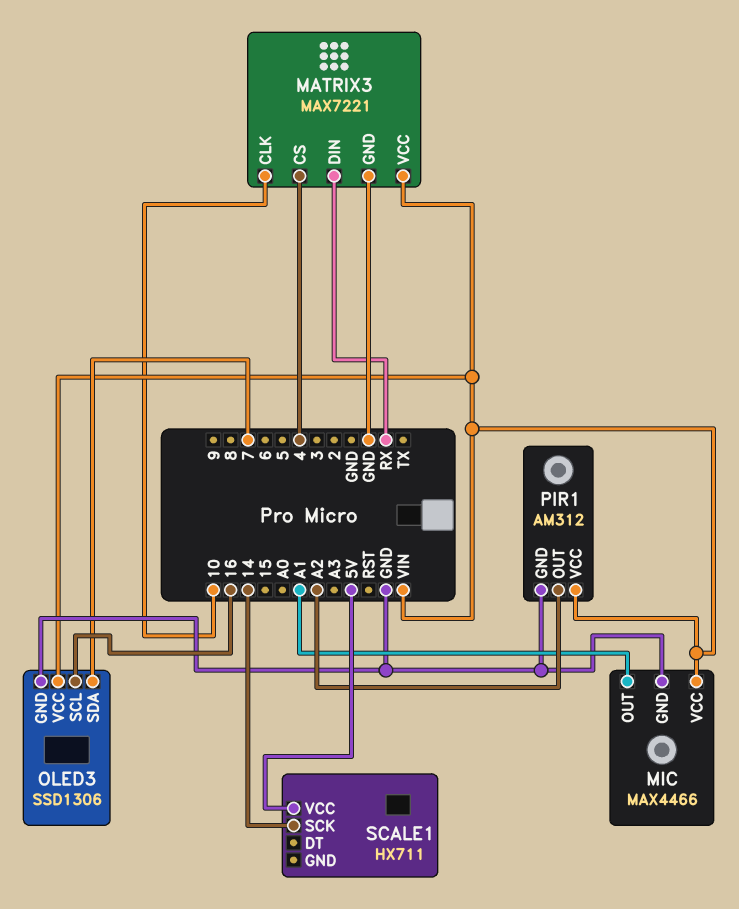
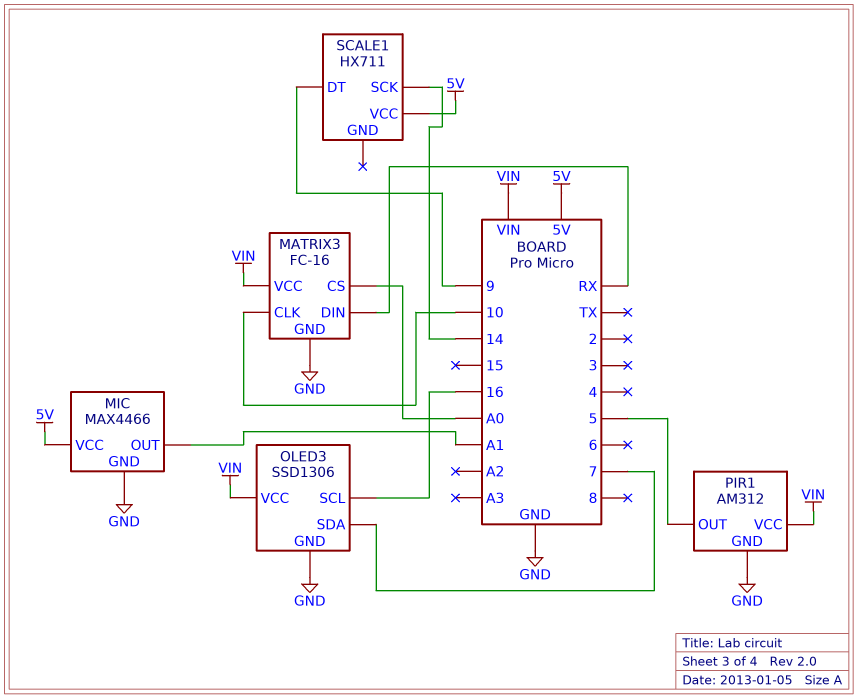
MATRIX3: MAX7221 -> FC-16
MATRIX3 pin CS: 4 -> A0
MIC pin VCC: VIN -> 5V
PIR1 pin OUT: A2 -> 5
SCALE1 pin DT: none -> 9

